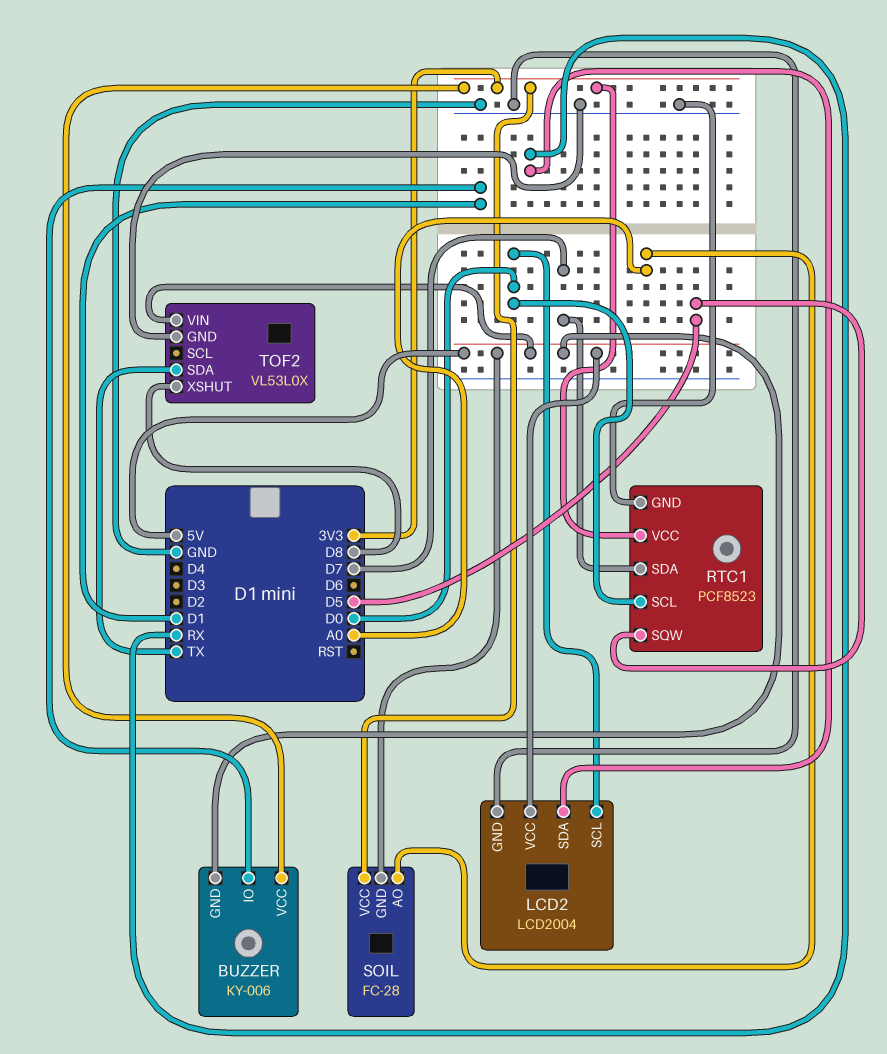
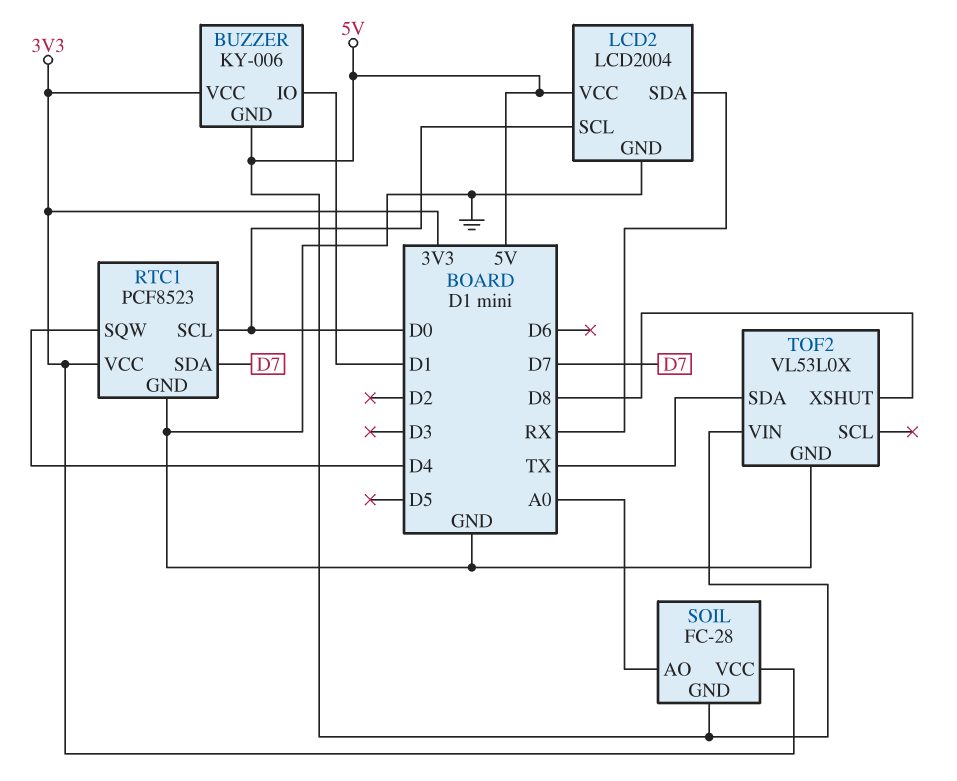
RTC1 pin SQW: D5 -> D4

